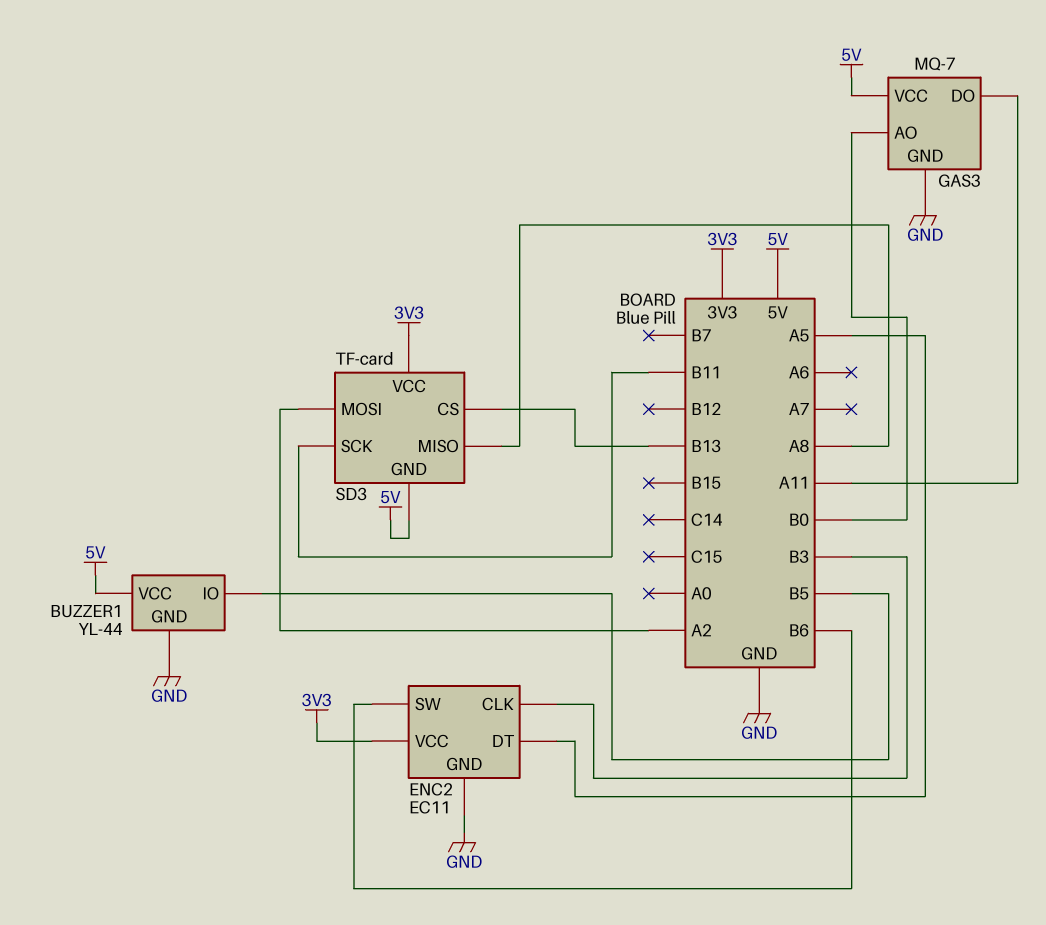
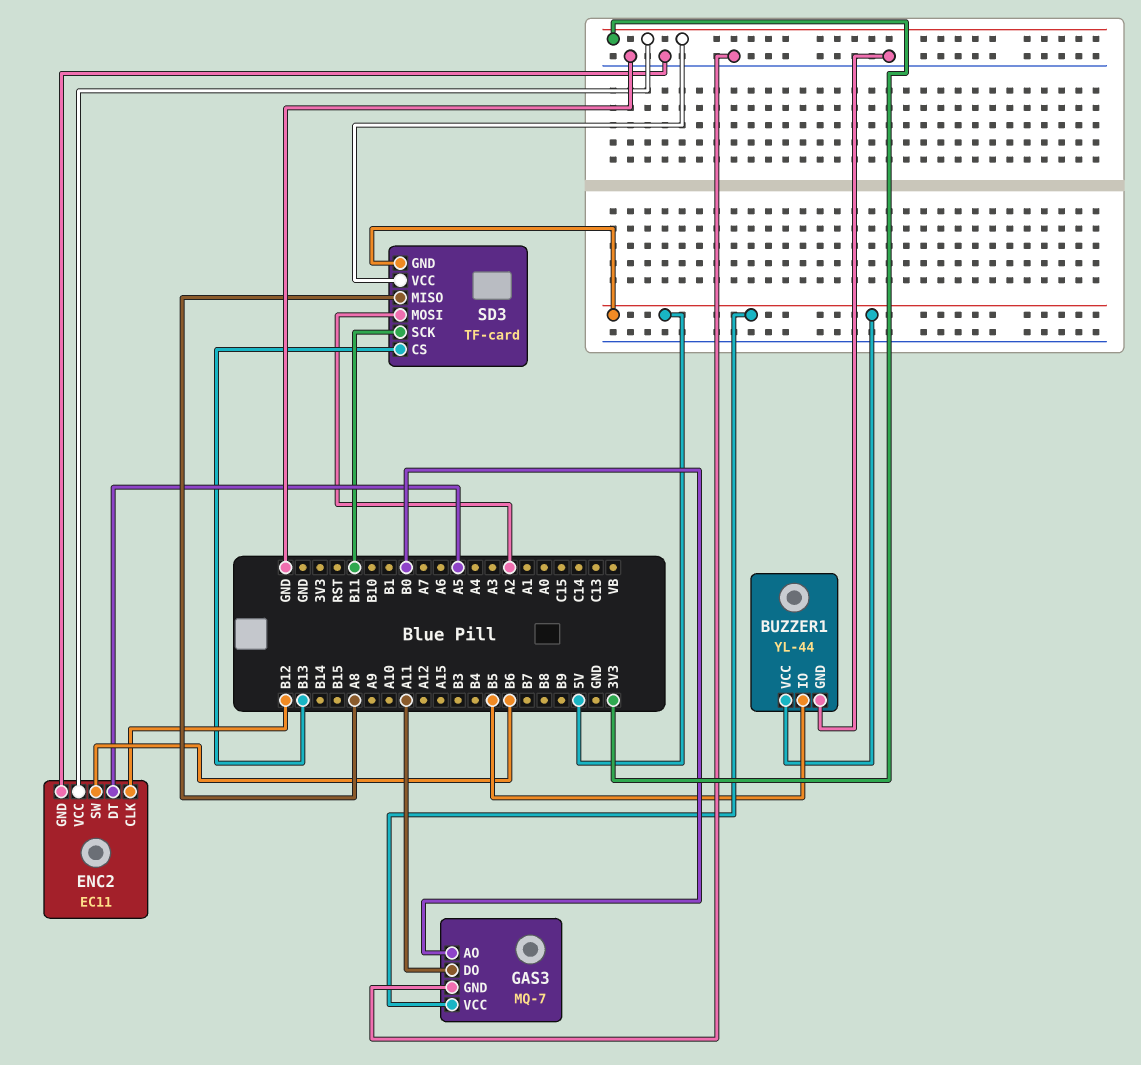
ENC2 pin CLK: B3 -> B12

